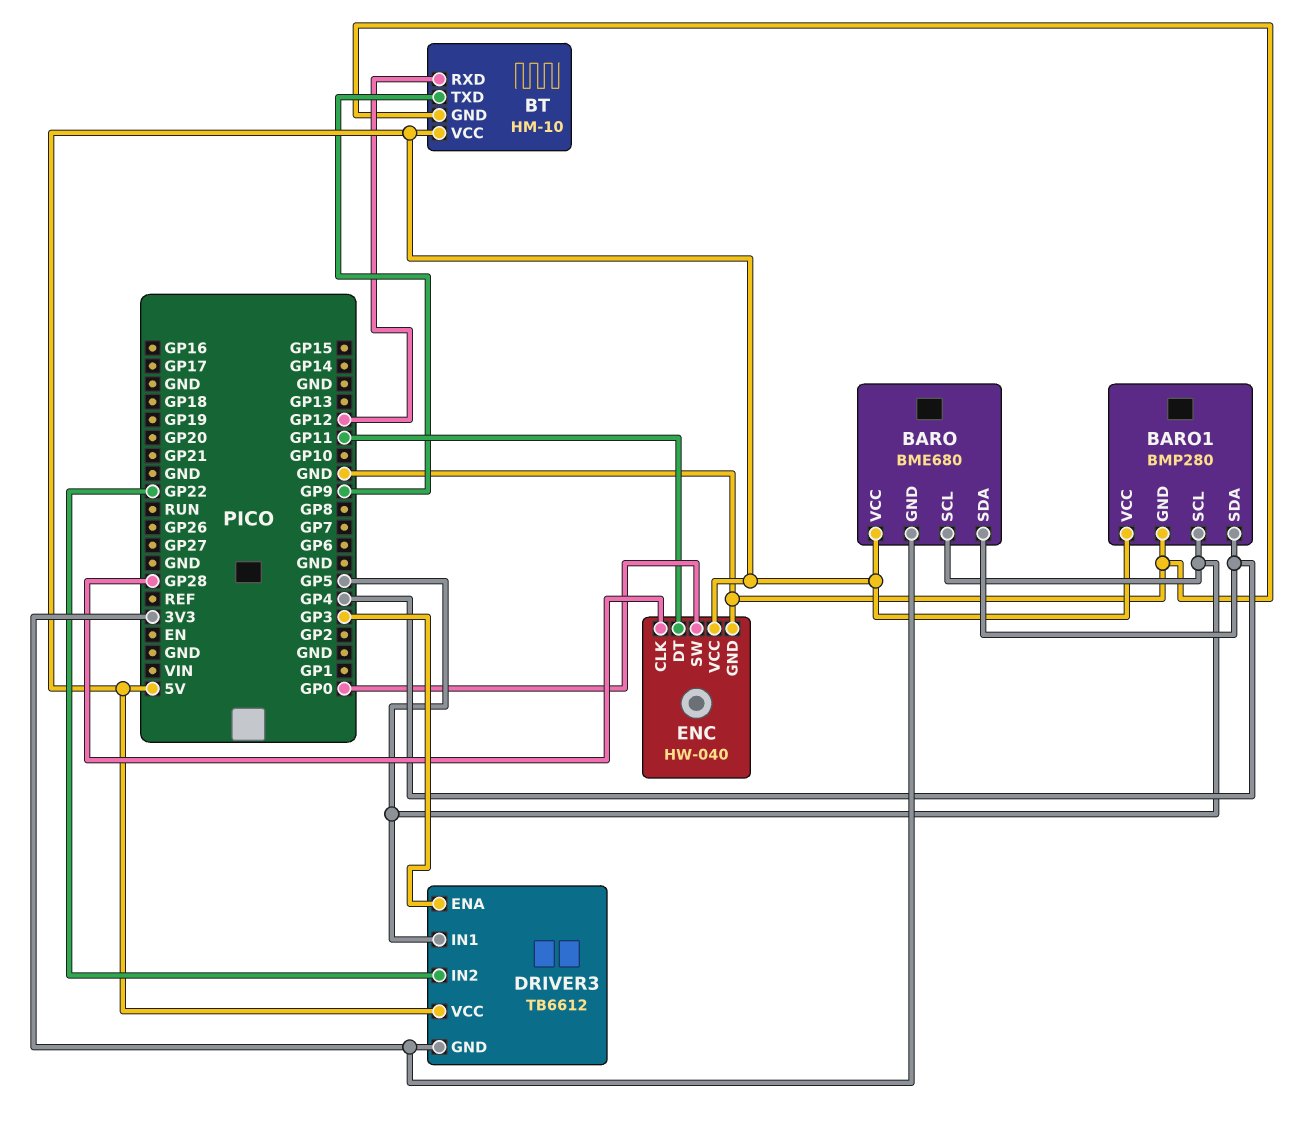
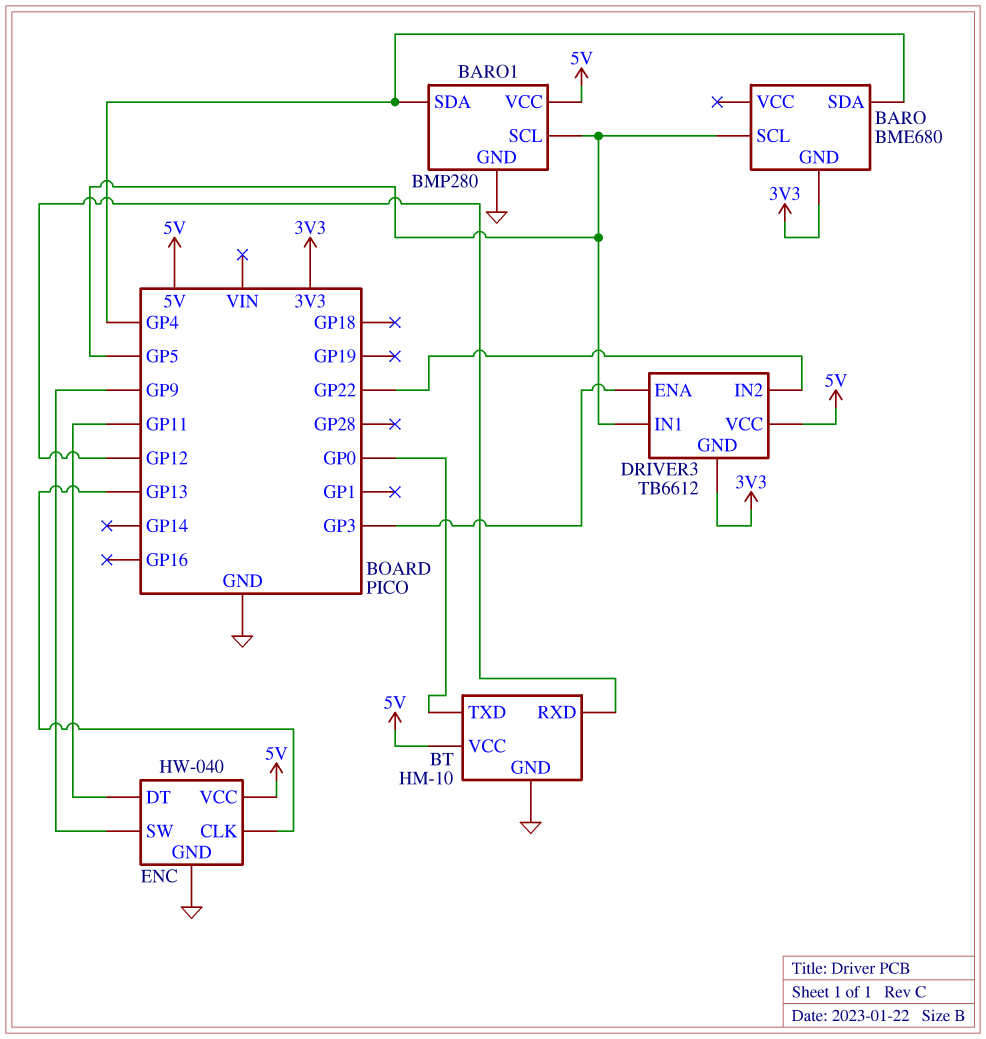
BARO pin VCC: 5V -> none
BT pin TXD: GP9 -> GP0
ENC pin CLK: GP28 -> GP13
ENC pin SW: GP0 -> GP9

